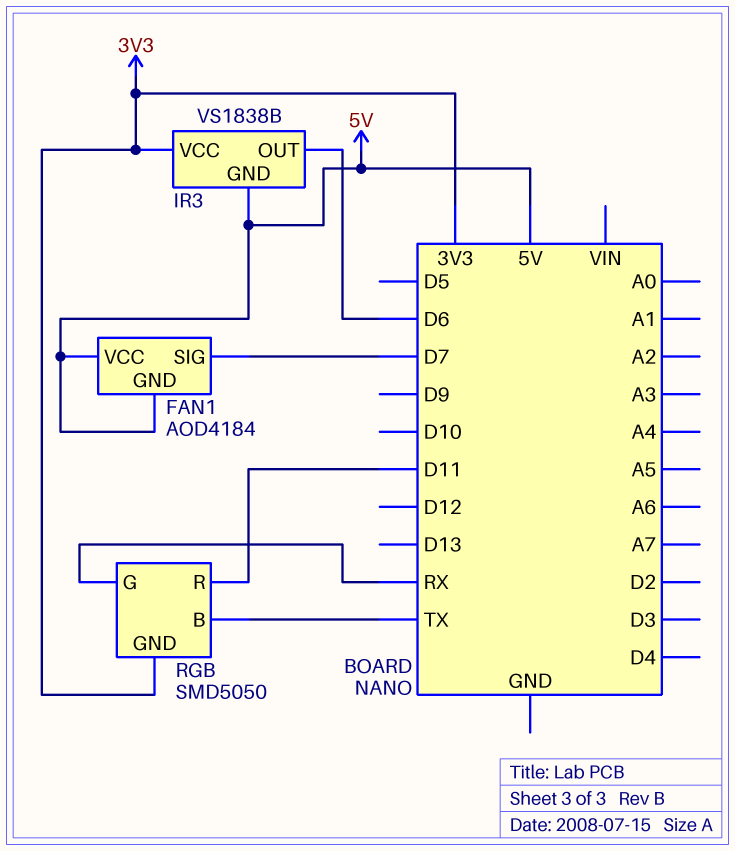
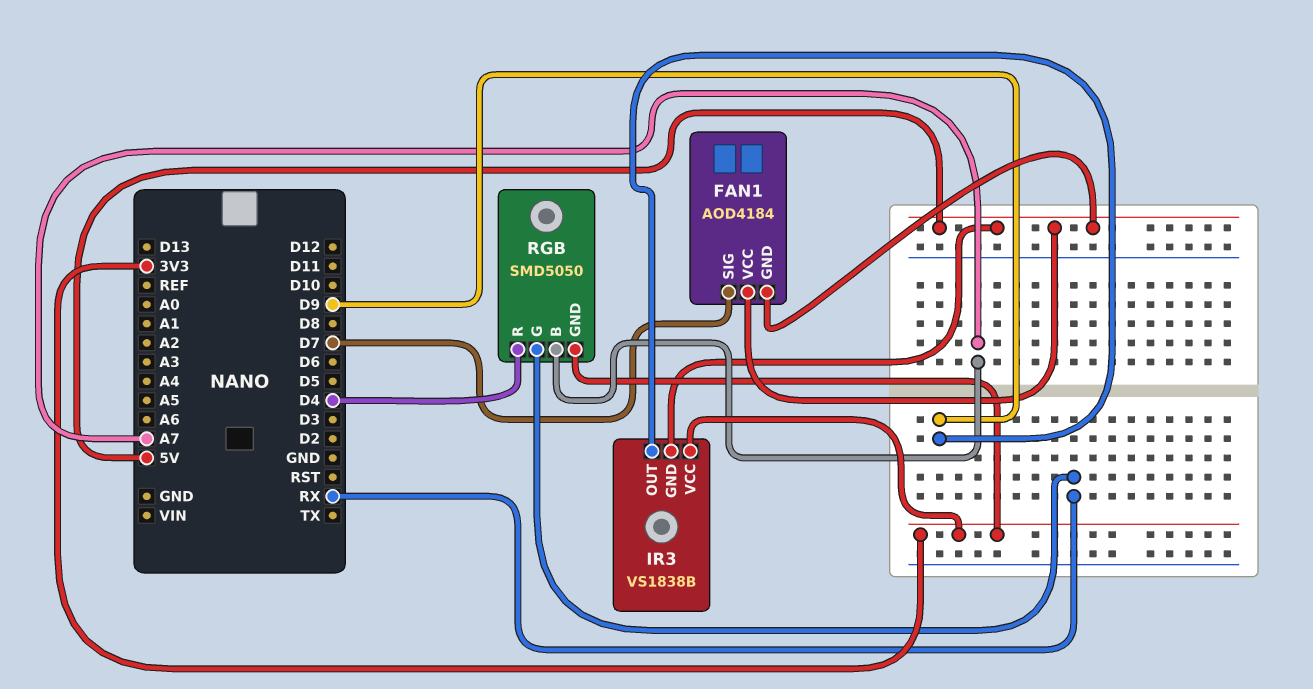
IR3 pin OUT: D6 -> D9
RGB pin B: TX -> A7
RGB pin R: D11 -> D4

